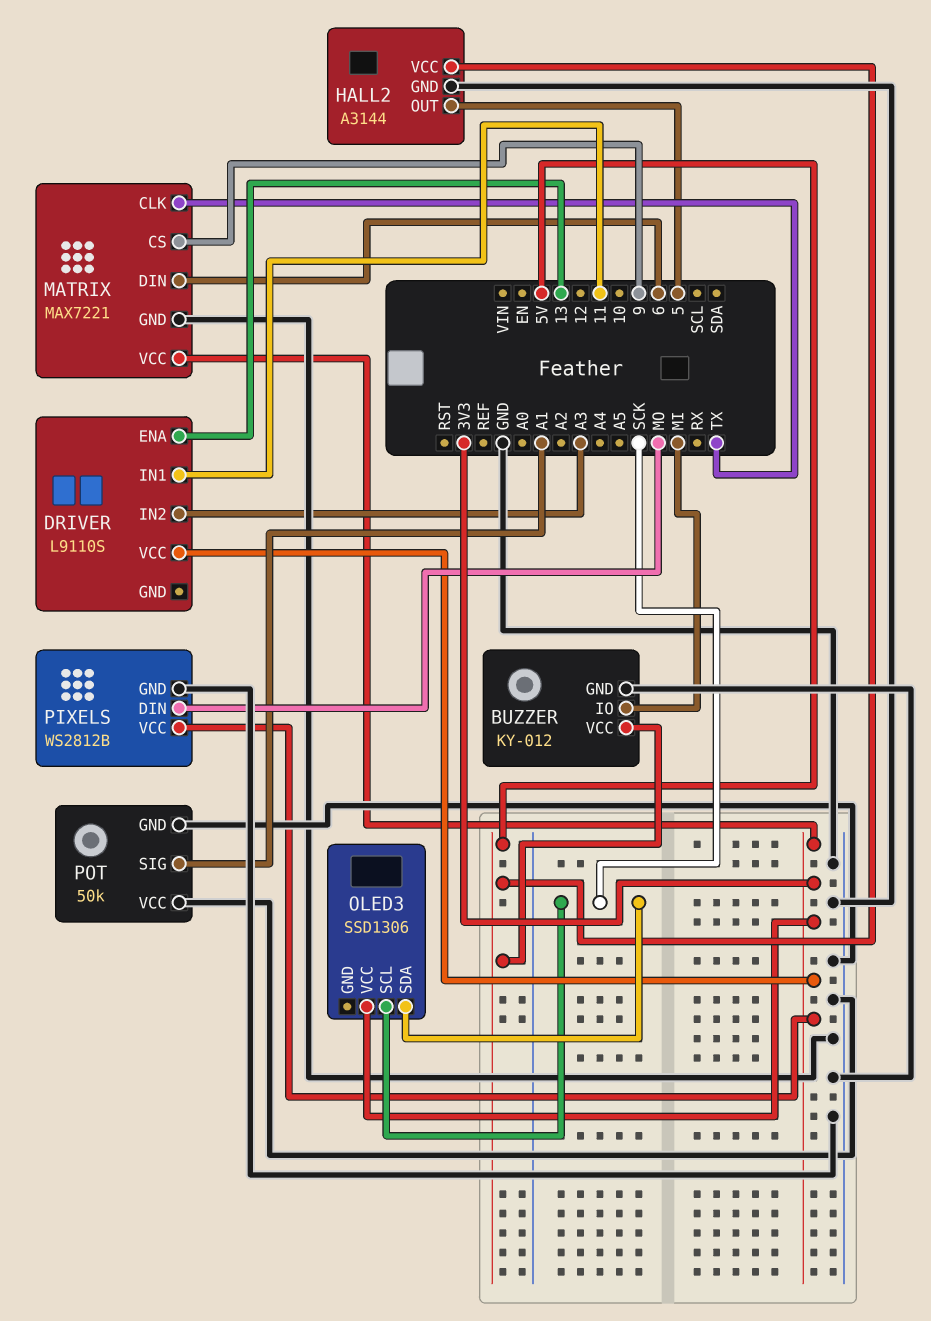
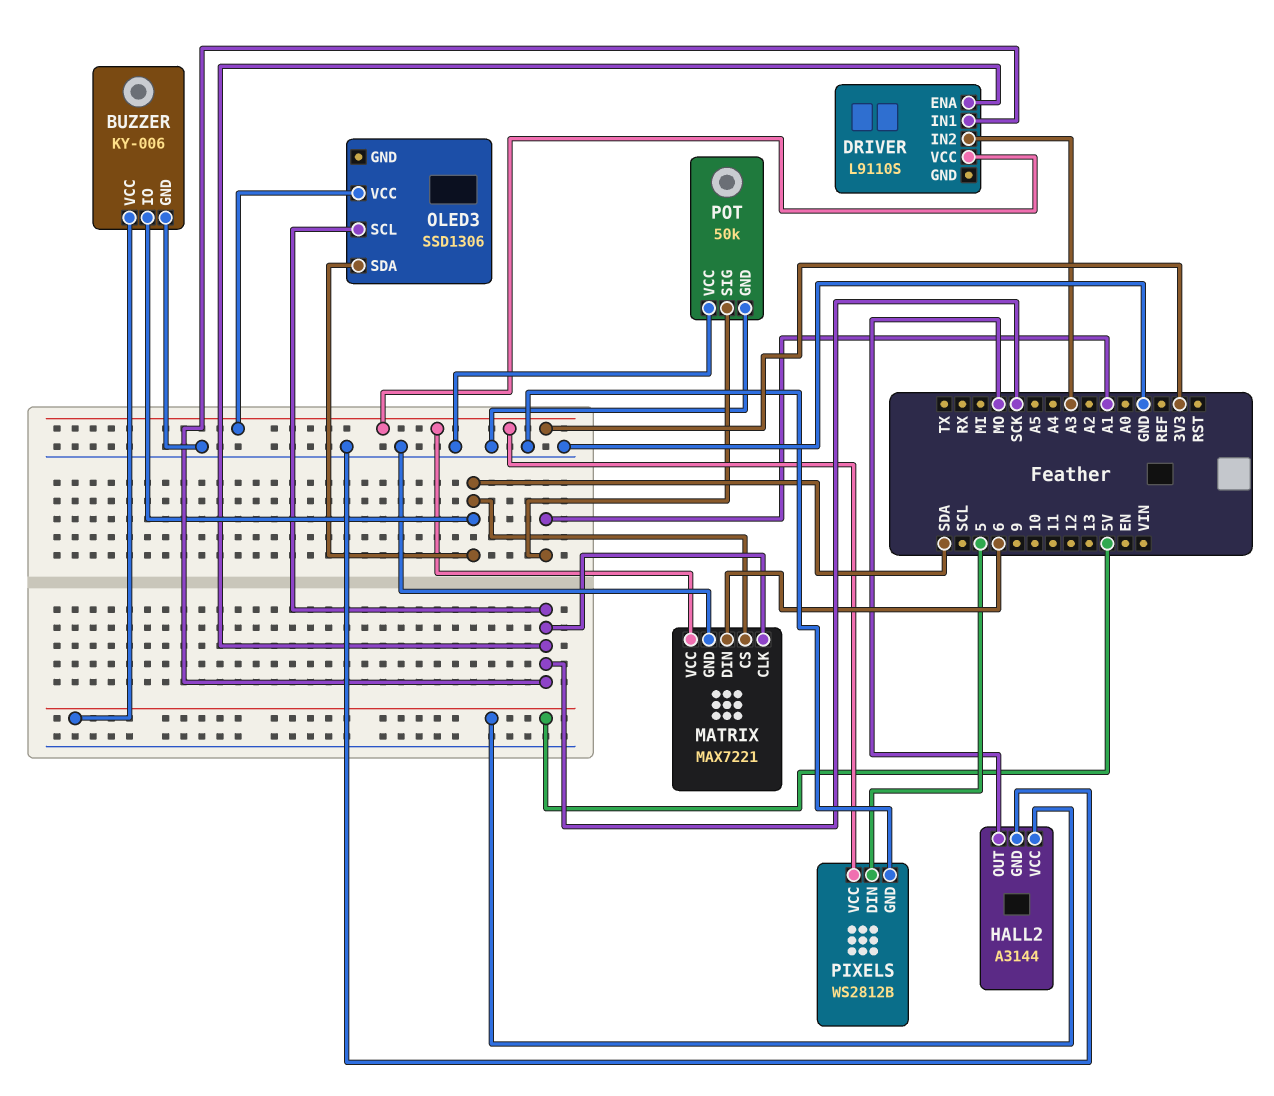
BUZZER: KY-012 -> KY-006
BUZZER pin IO: MI -> SDA
DRIVER pin ENA: 13 -> SCK
DRIVER pin IN1: 11 -> SCK
HALL2 pin OUT: 5 -> MO
MATRIX pin CLK: TX -> SCK
MATRIX pin CS: 9 -> SDA
OLED3 pin SDA: SCK -> SDA
PIXELS pin DIN: MO -> 5

